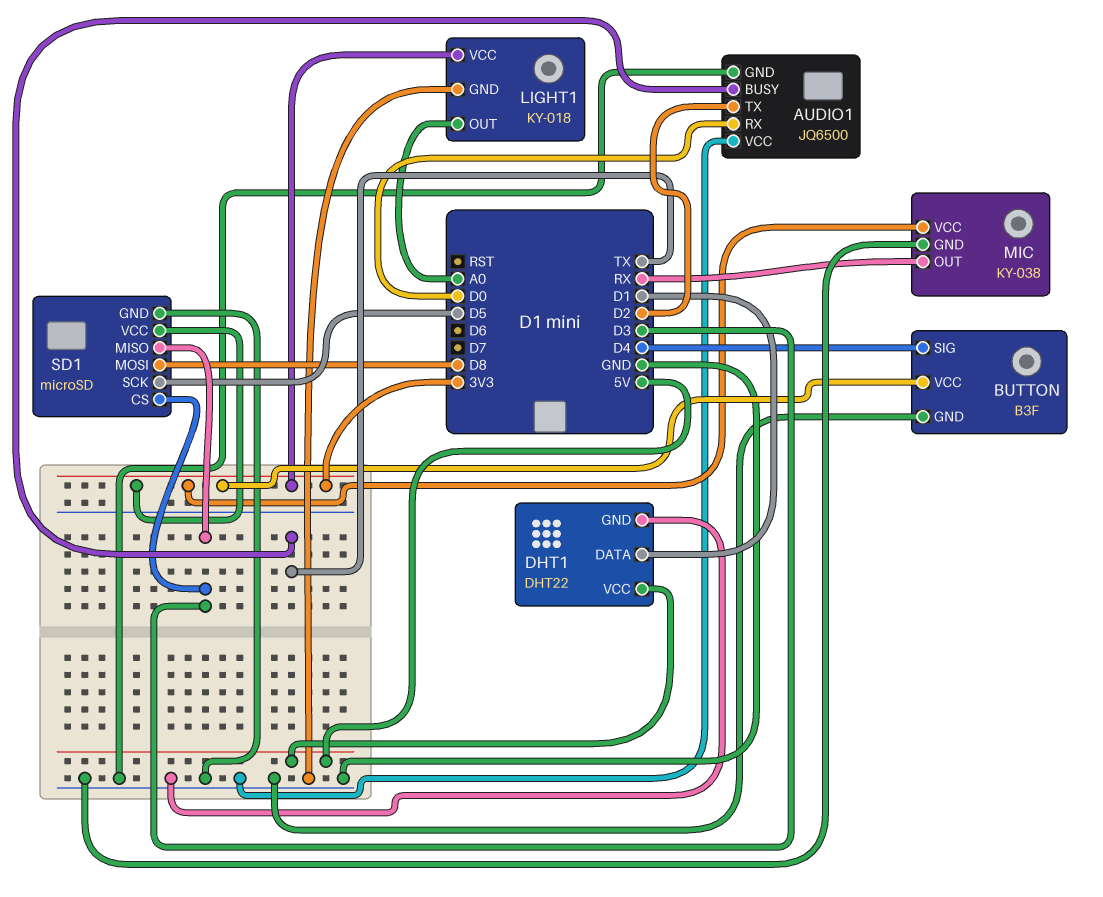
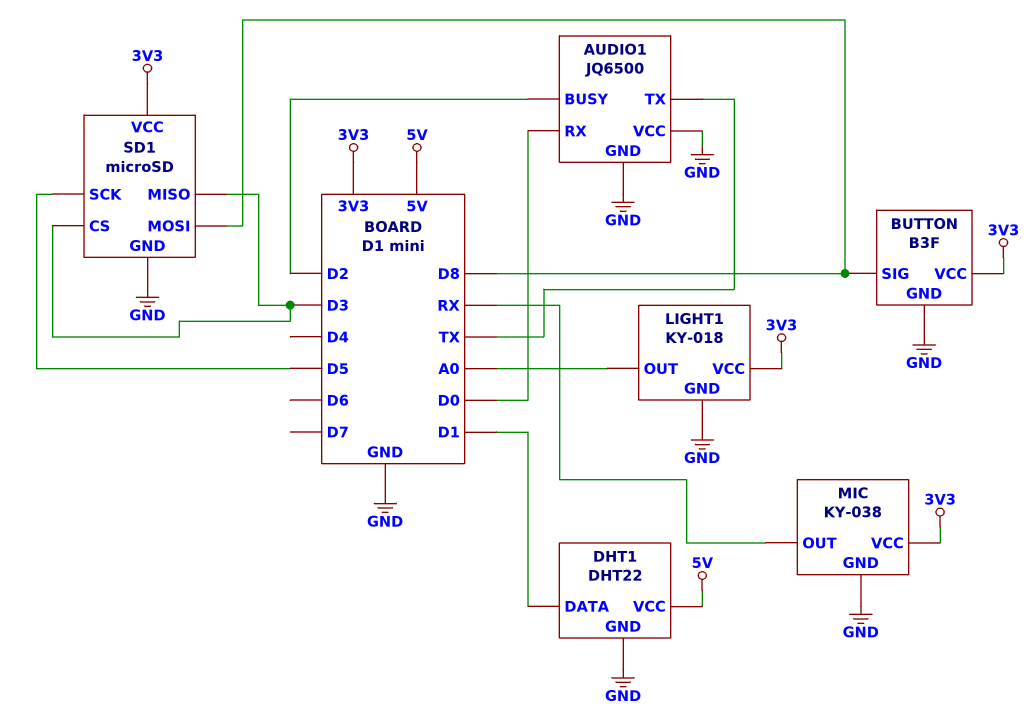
AUDIO1 pin BUSY: TX -> D2
AUDIO1 pin TX: D2 -> TX
BUTTON pin SIG: D4 -> D8

